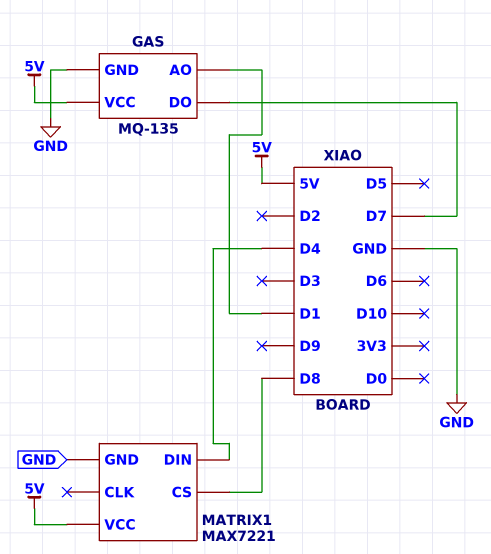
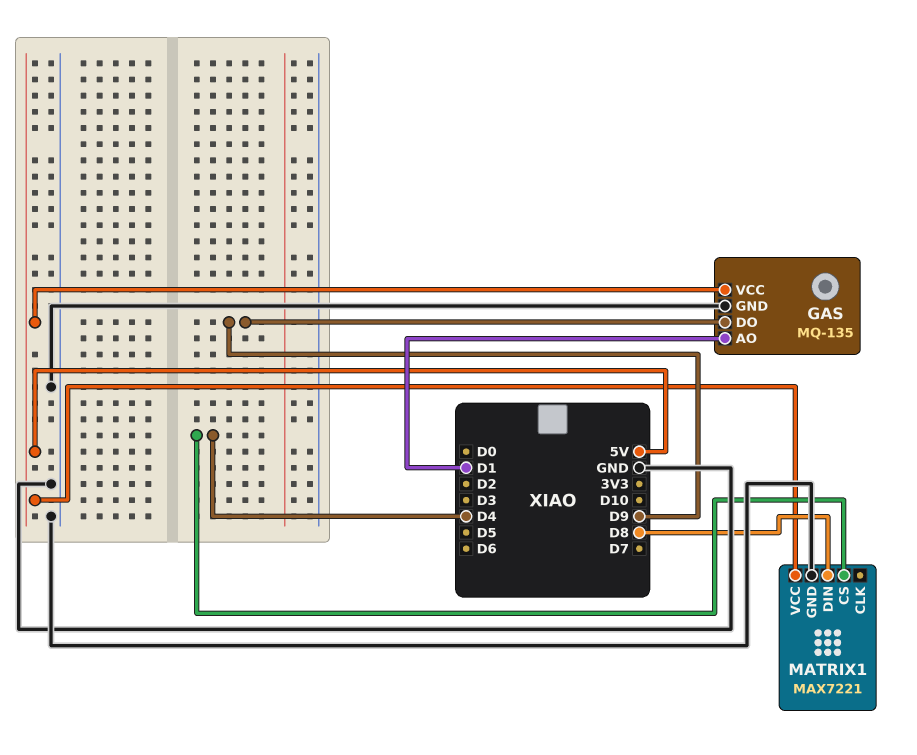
GAS pin DO: D7 -> D9
MATRIX1 pin CS: D8 -> D4
MATRIX1 pin DIN: D4 -> D8

